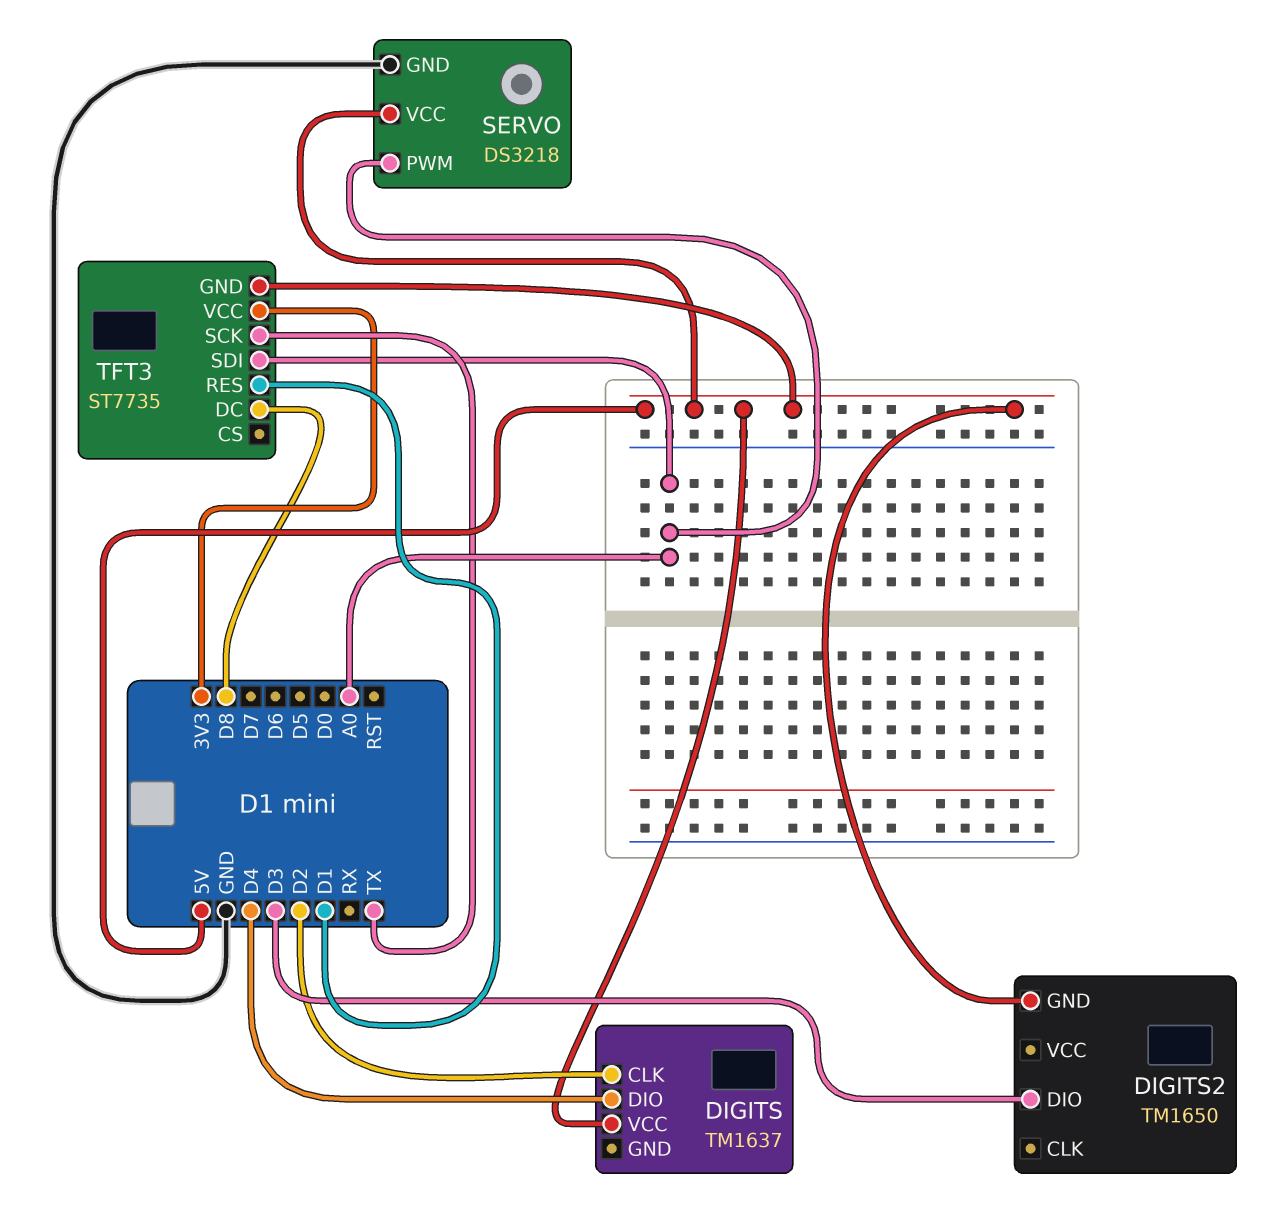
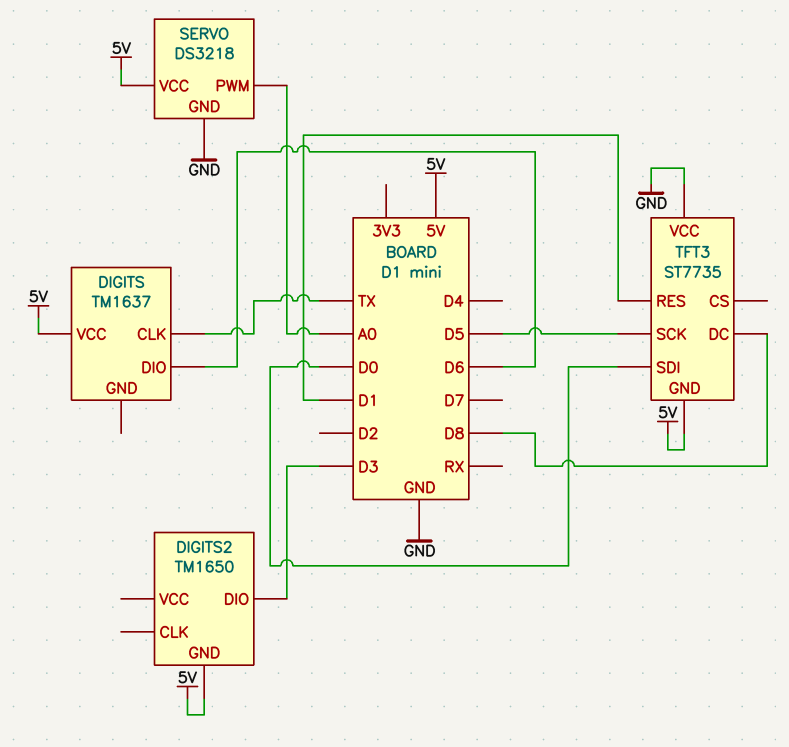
DIGITS pin CLK: D2 -> TX
DIGITS pin DIO: D4 -> D6
TFT3 pin SCK: TX -> D5
TFT3 pin SDI: A0 -> D0
TFT3 pin VCC: 3V3 -> GND

